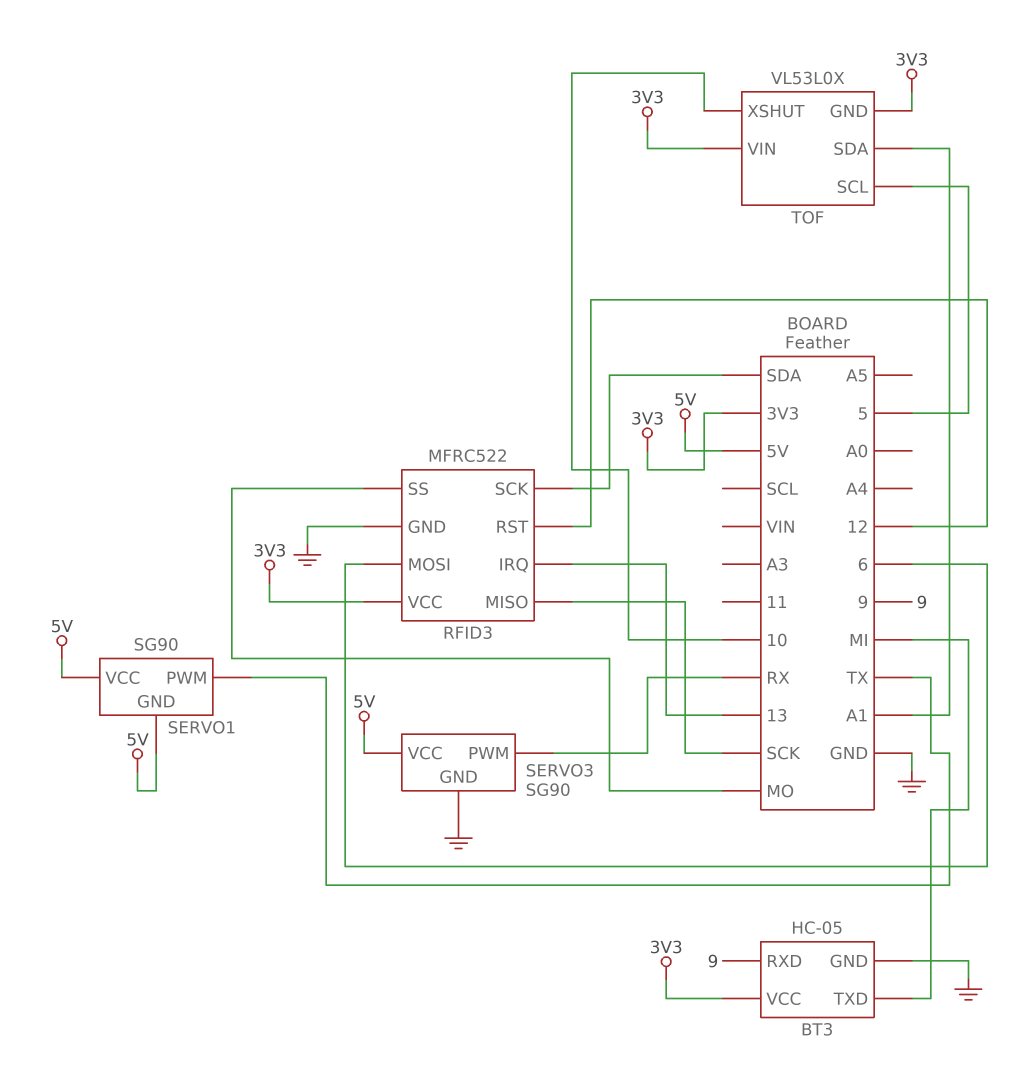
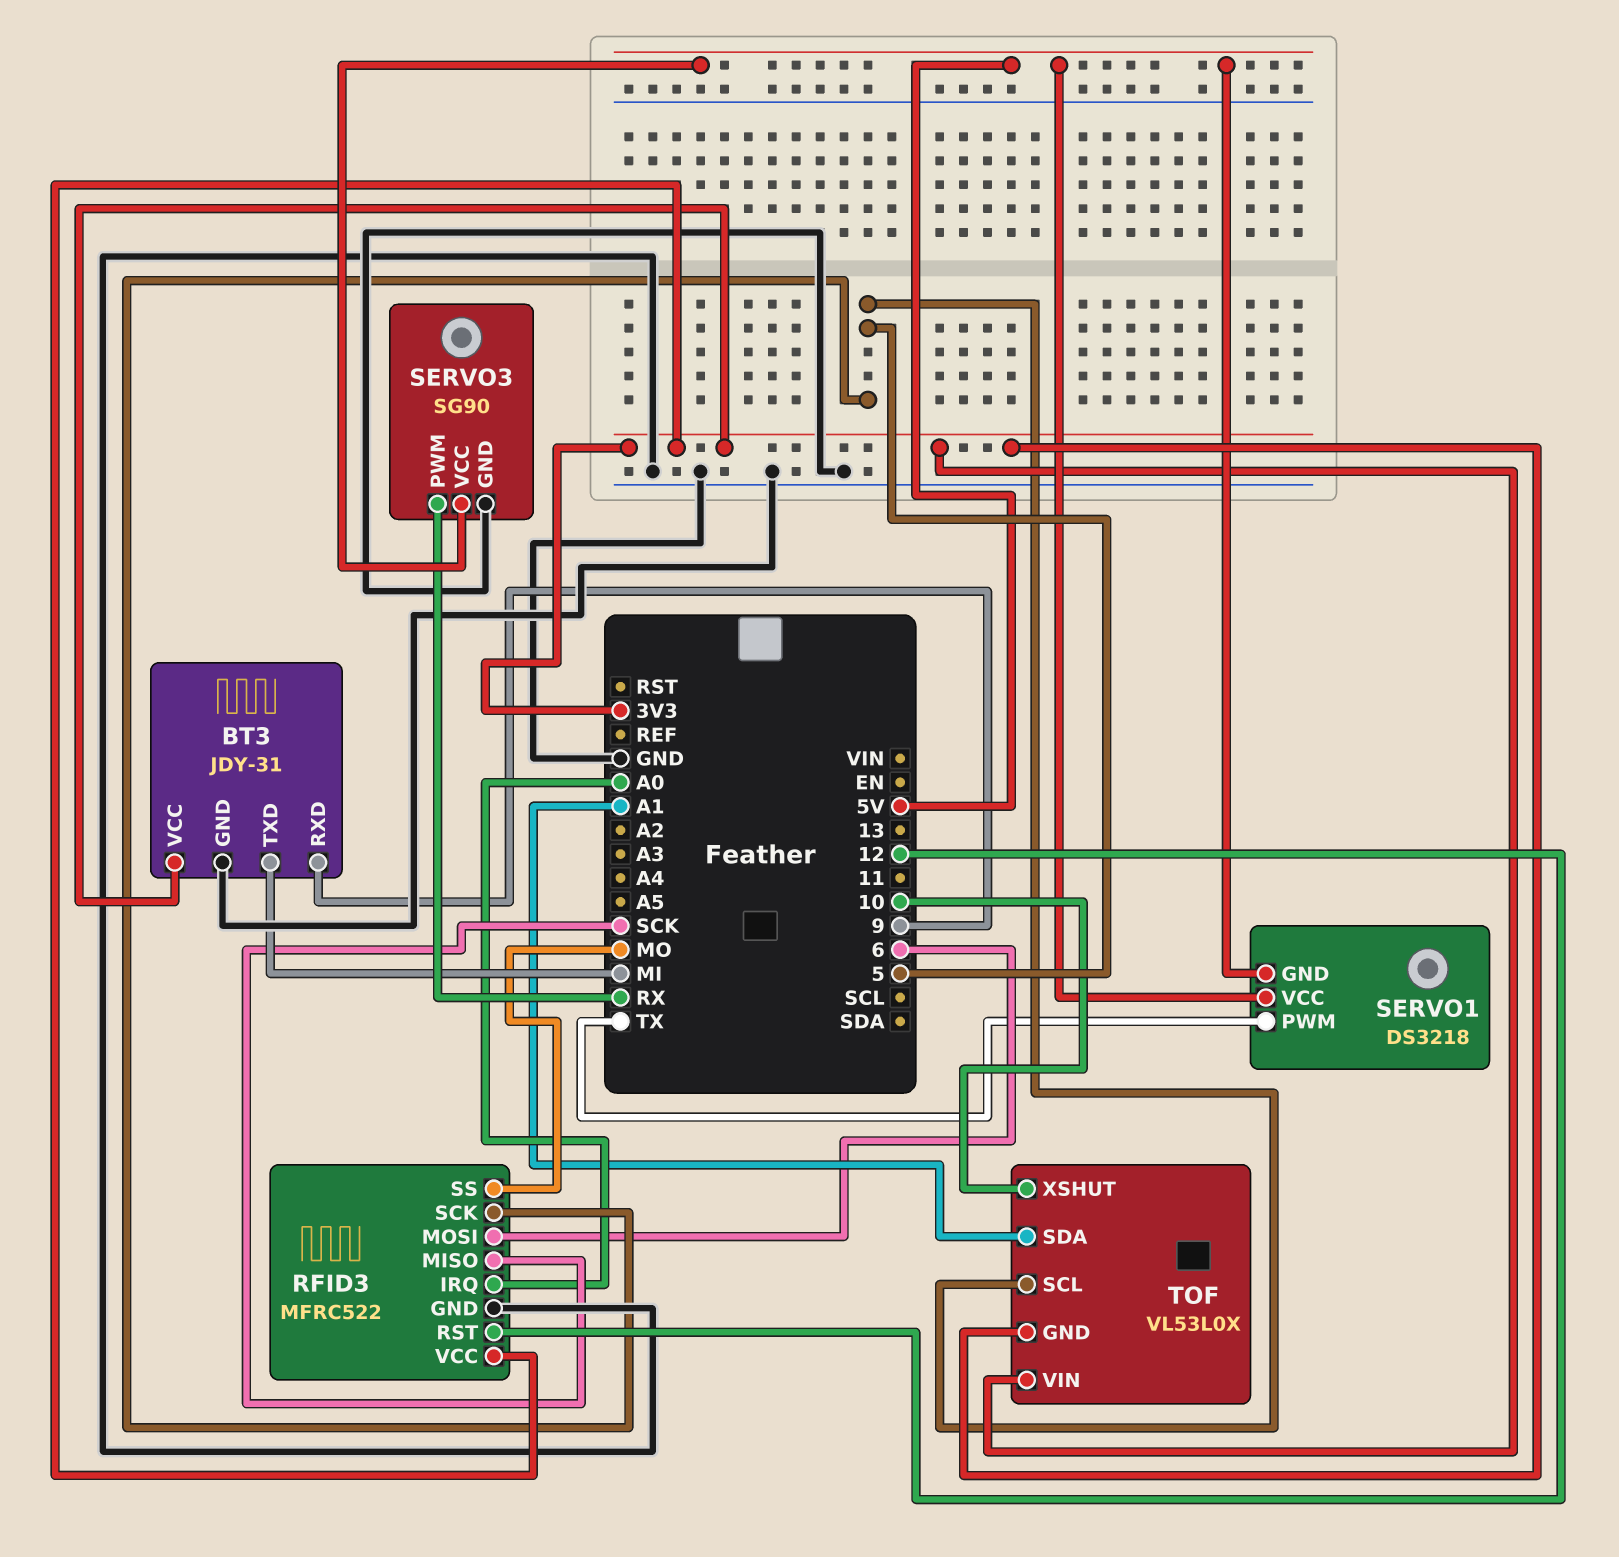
BT3: HC-05 -> JDY-31
RFID3 pin IRQ: 13 -> A0
RFID3 pin SCK: SDA -> 5
SERVO1: SG90 -> DS3218

